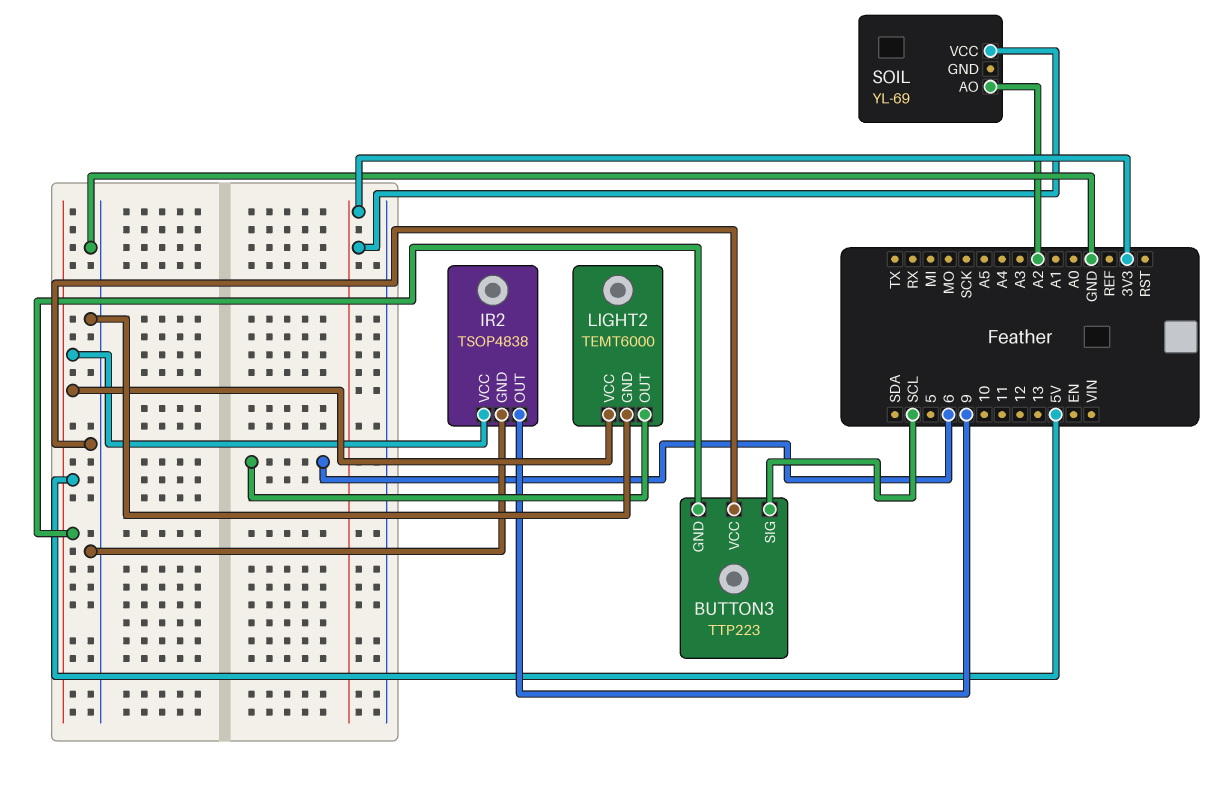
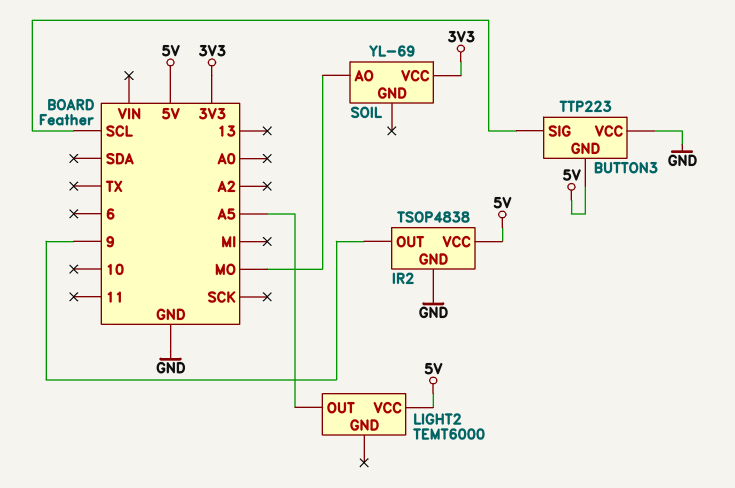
LIGHT2 pin GND: GND -> none
LIGHT2 pin OUT: 6 -> A5
SOIL pin AO: A2 -> MO

